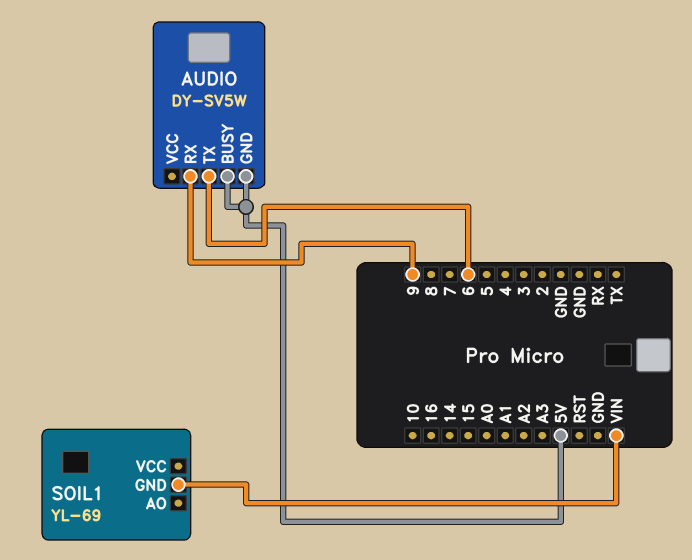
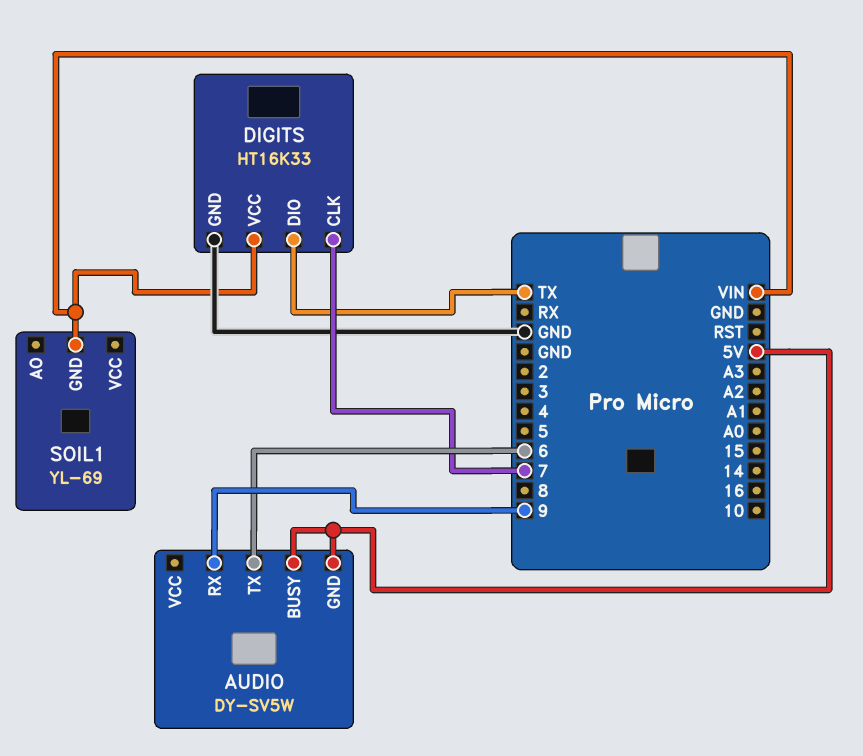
DIGITS: none -> HT16K33
DIGITS pin CLK: none -> 7
DIGITS pin DIO: none -> TX
DIGITS pin GND: none -> GND
DIGITS pin VCC: none -> VIN

